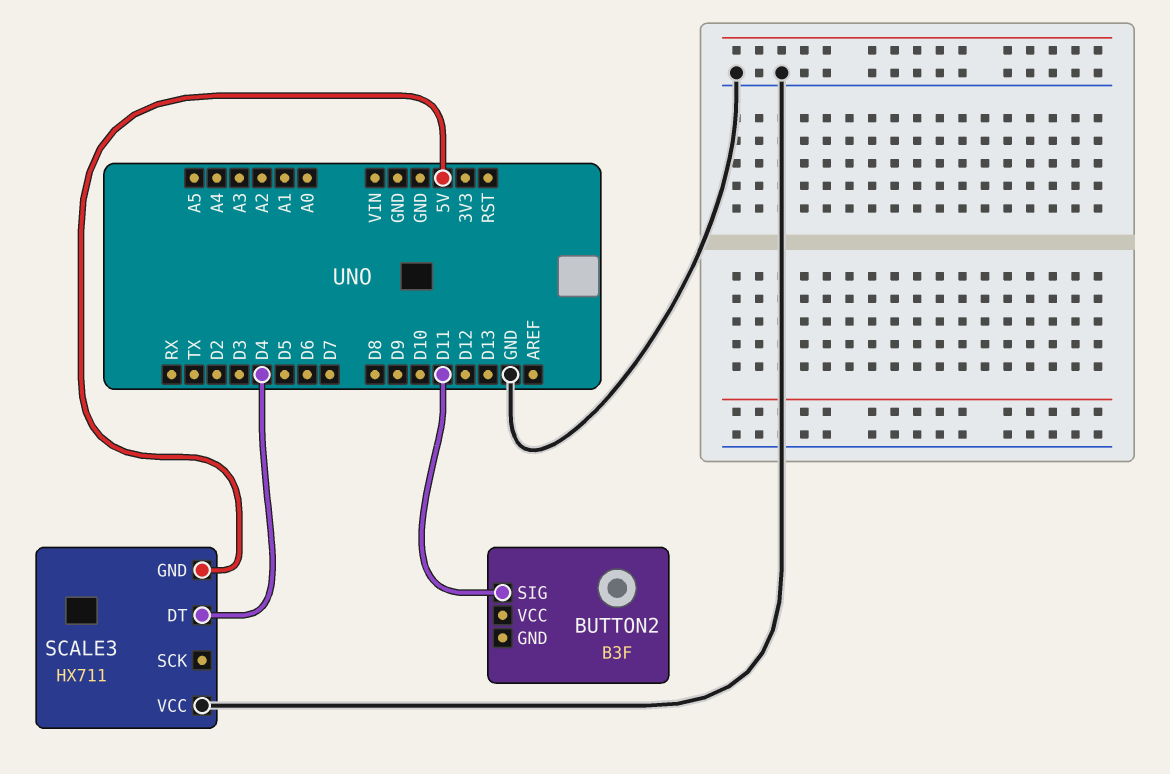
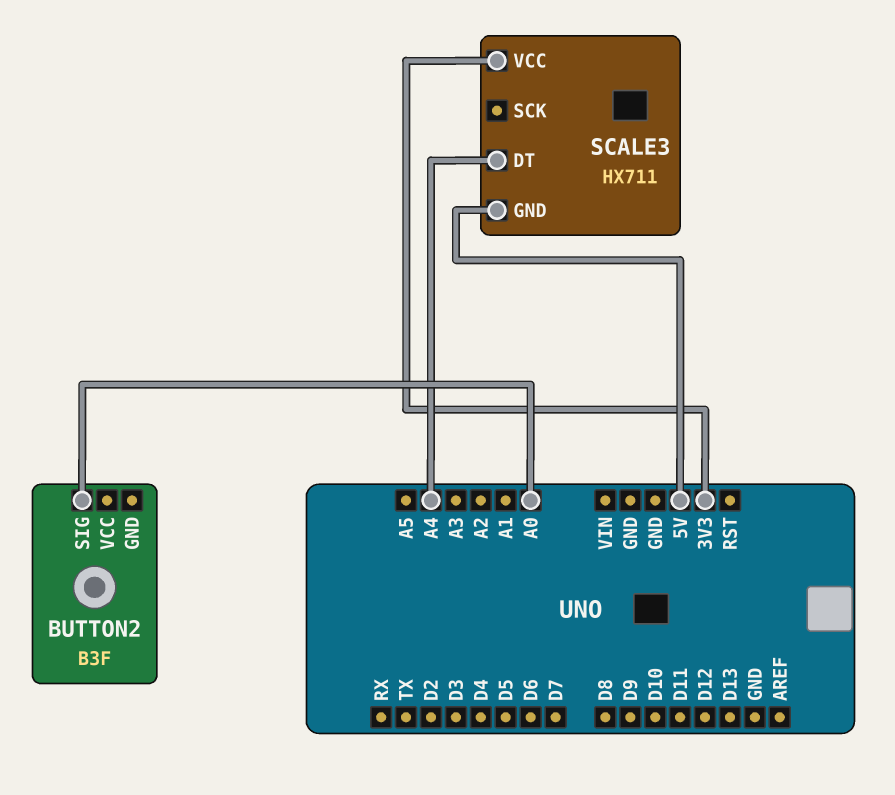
BUTTON2 pin SIG: D11 -> A0
SCALE3 pin DT: D4 -> A4
SCALE3 pin VCC: GND -> 3V3

